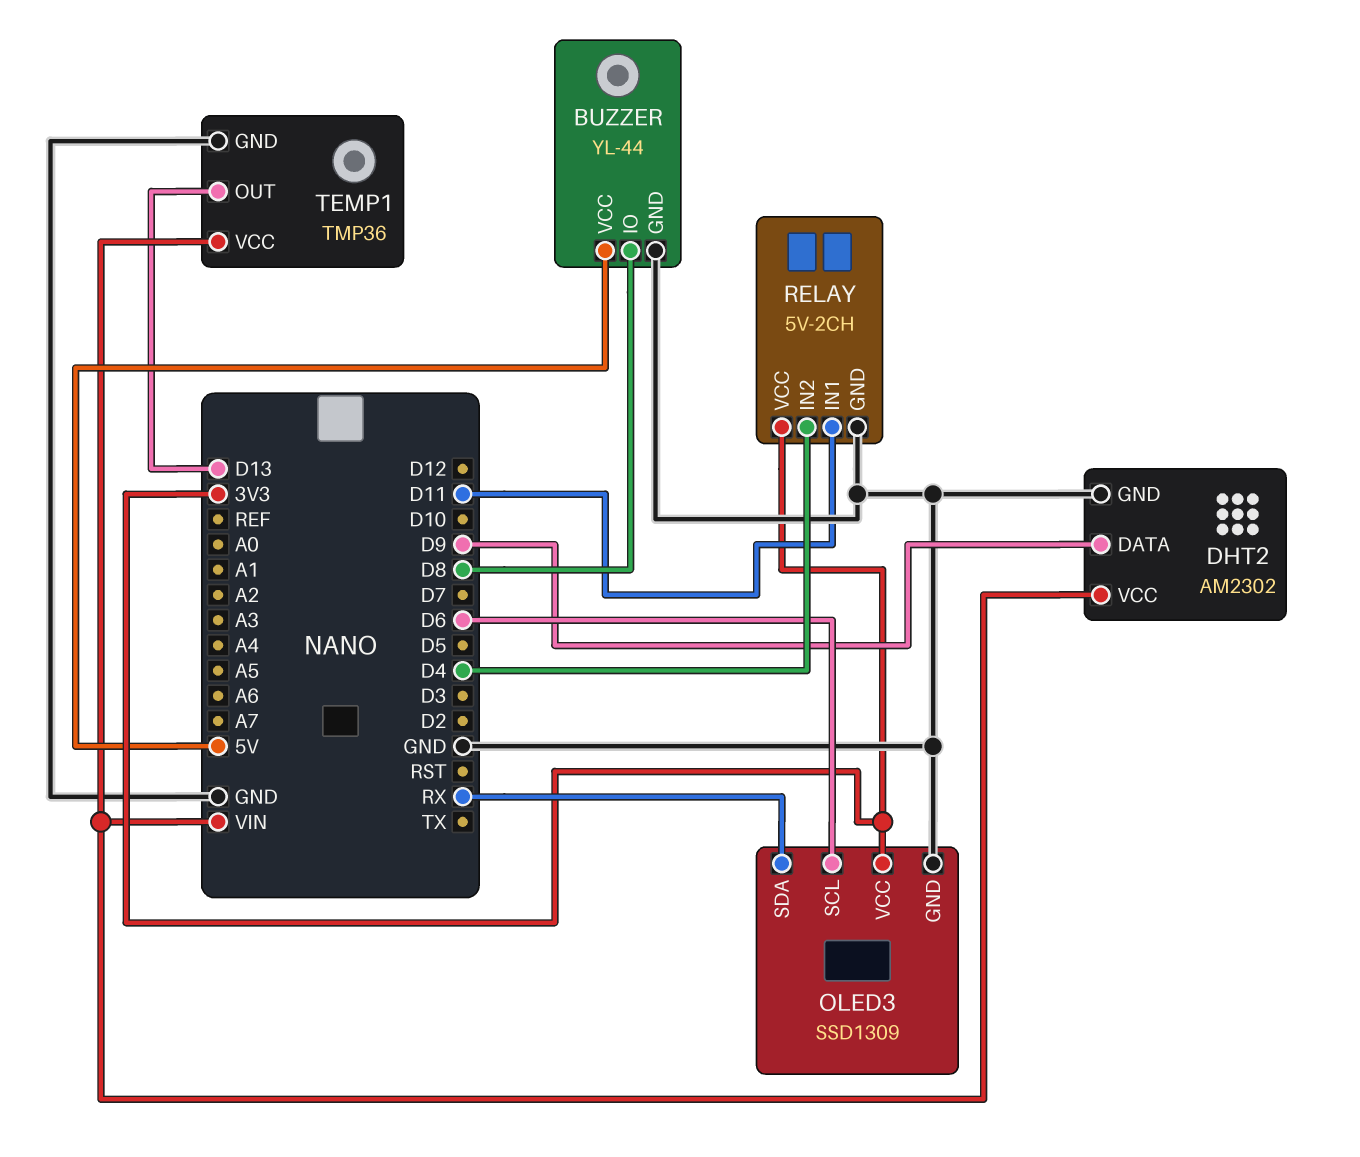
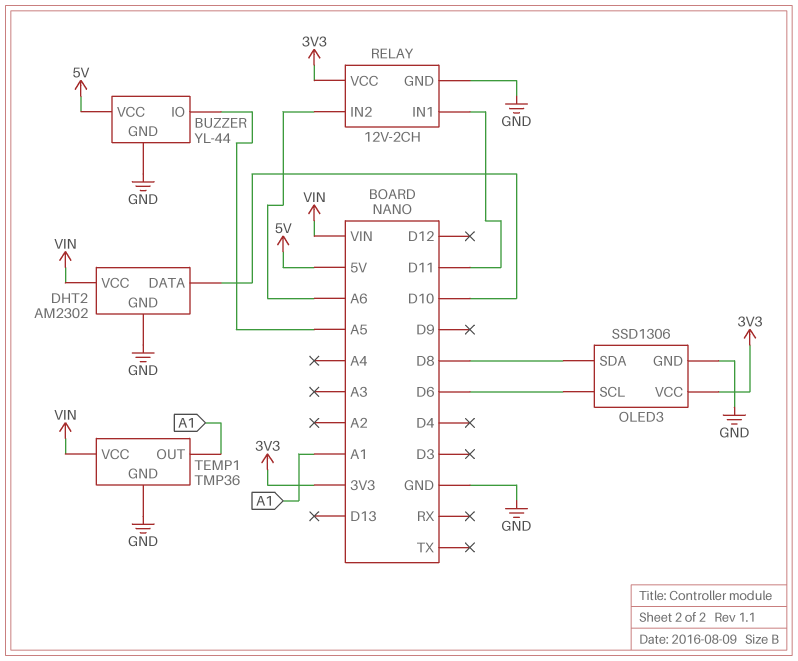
BUZZER pin IO: D8 -> A5
DHT2 pin DATA: D9 -> D10
OLED3: SSD1309 -> SSD1306
OLED3 pin SDA: RX -> D8
RELAY: 5V-2CH -> 12V-2CH
RELAY pin IN2: D4 -> A6
TEMP1 pin OUT: D13 -> A1

